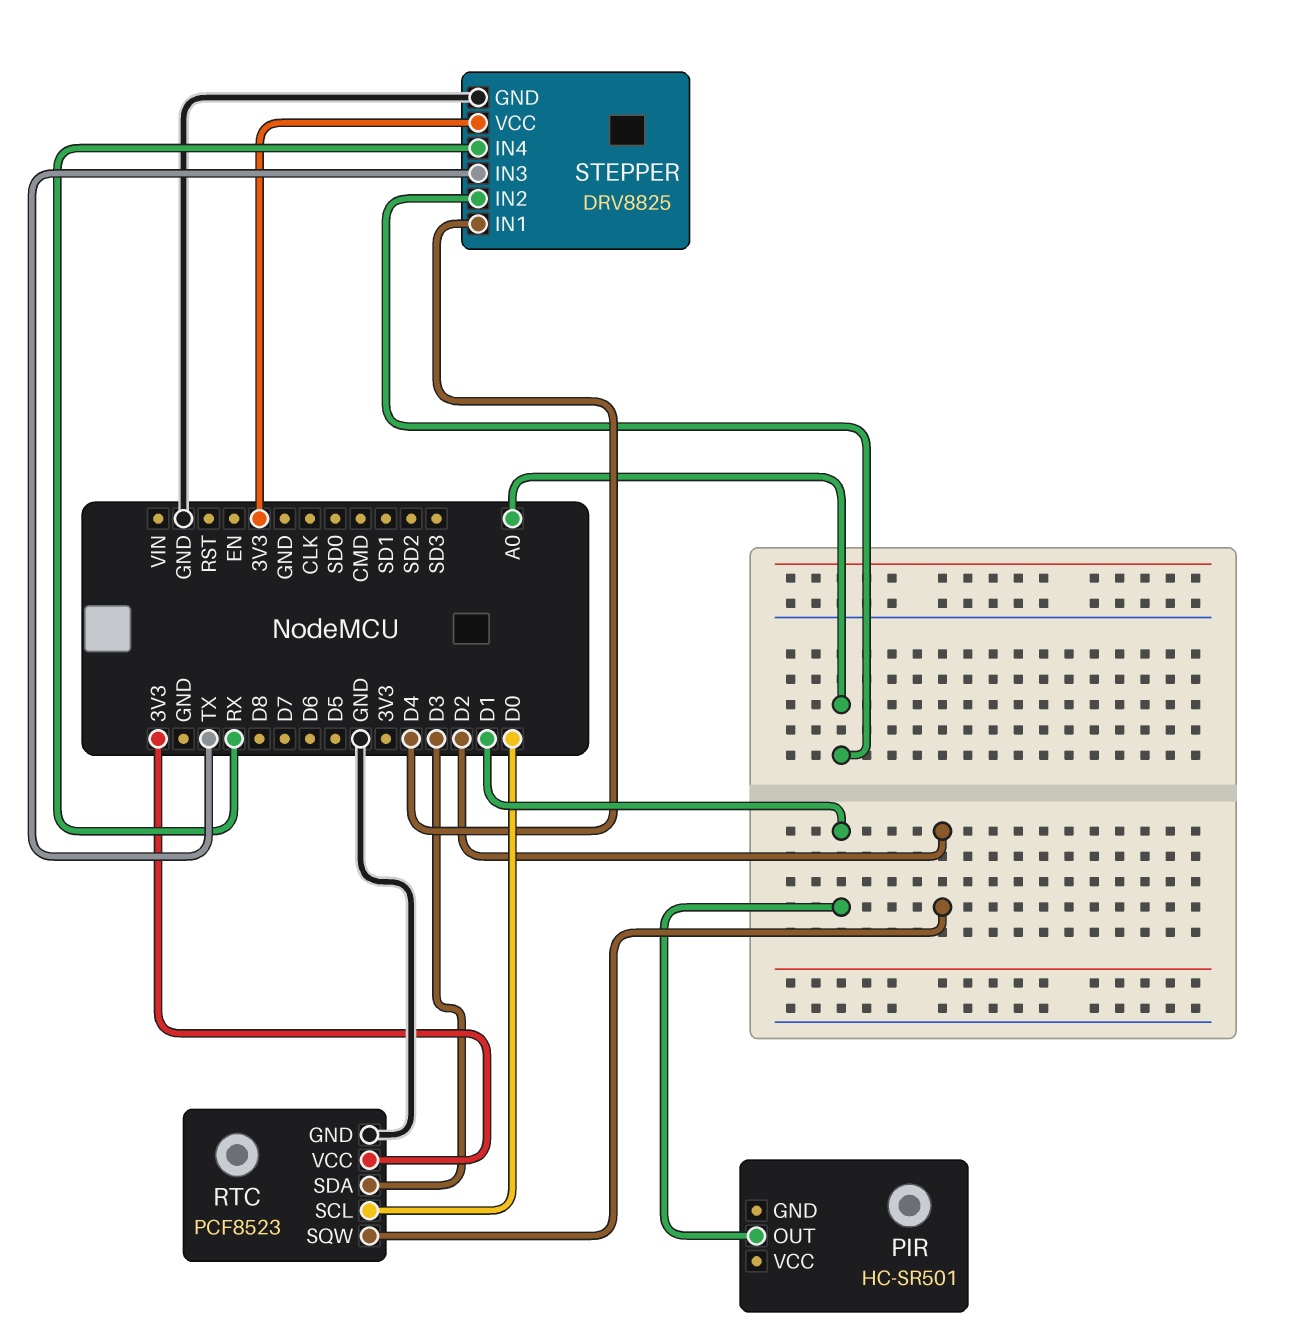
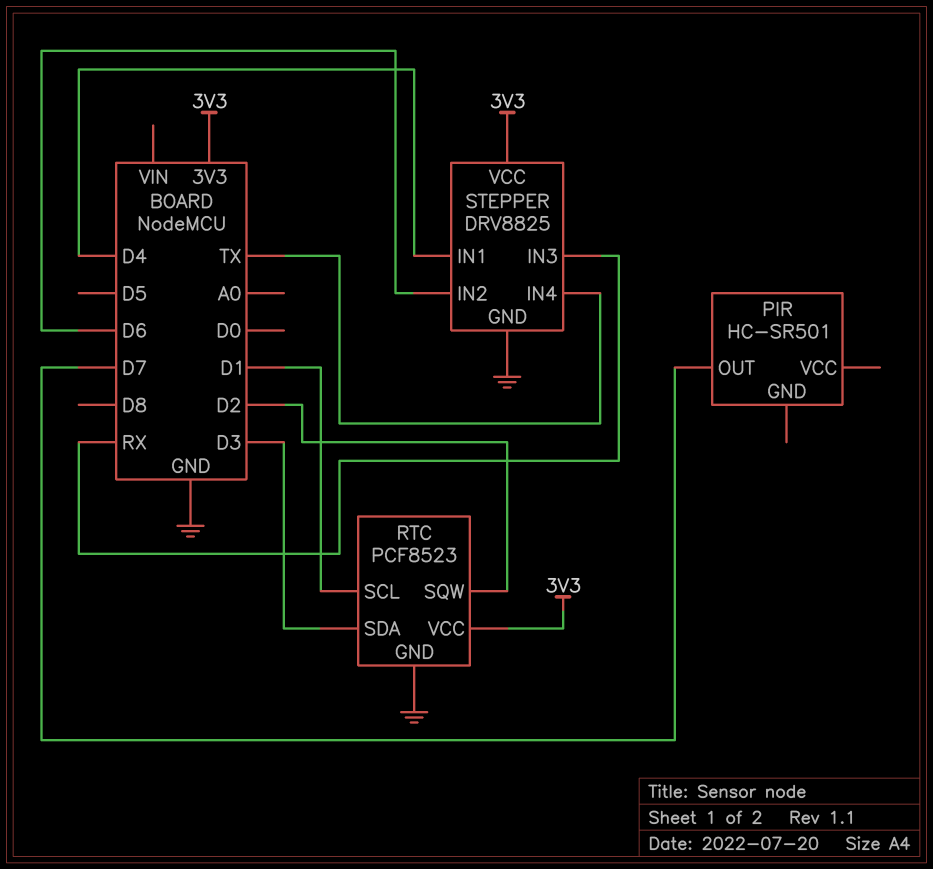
PIR pin OUT: D1 -> D7
RTC pin SCL: D0 -> D1
STEPPER pin IN2: A0 -> D6
STEPPER pin IN3: TX -> RX
STEPPER pin IN4: RX -> TX

